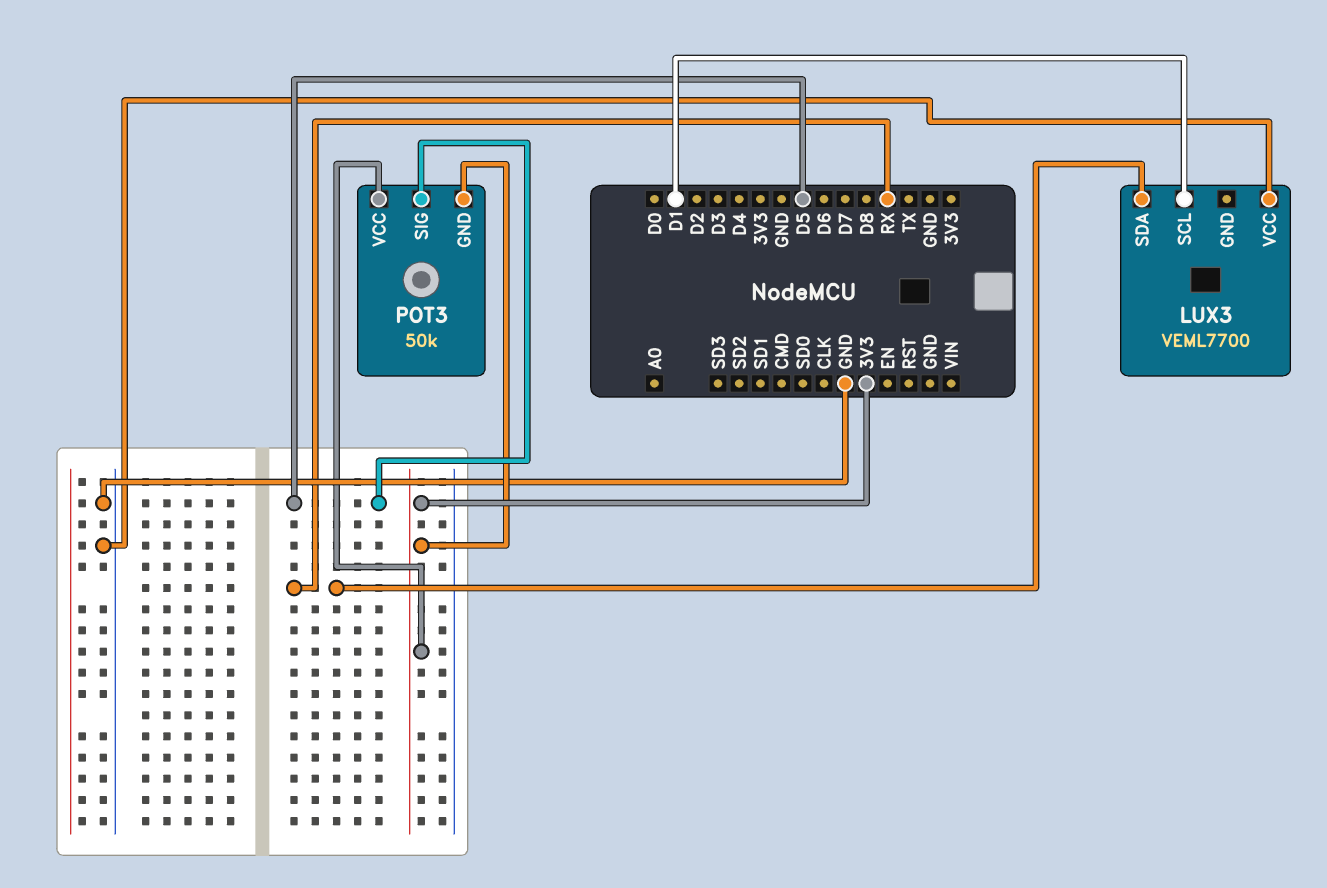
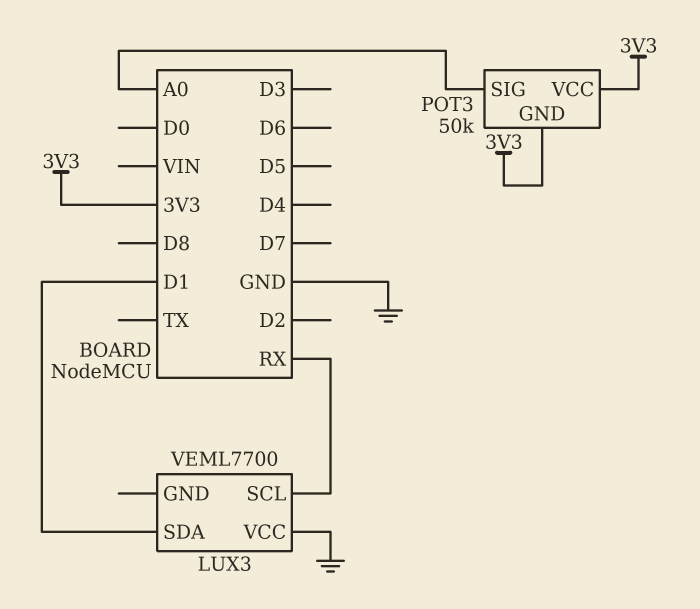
LUX3 pin SCL: D1 -> RX
LUX3 pin SDA: RX -> D1
POT3 pin SIG: D5 -> A0

